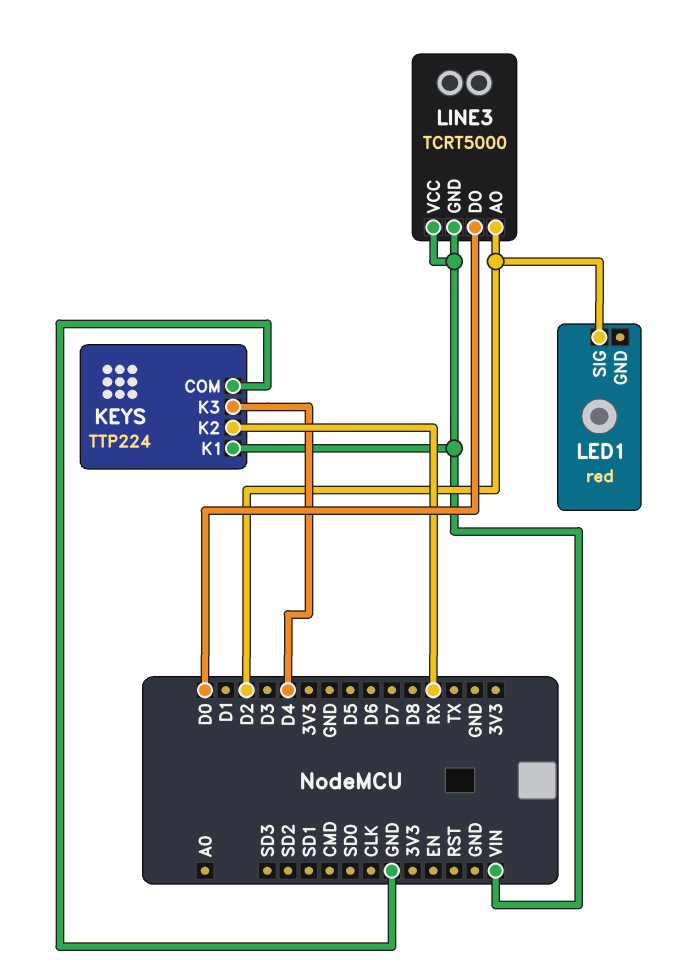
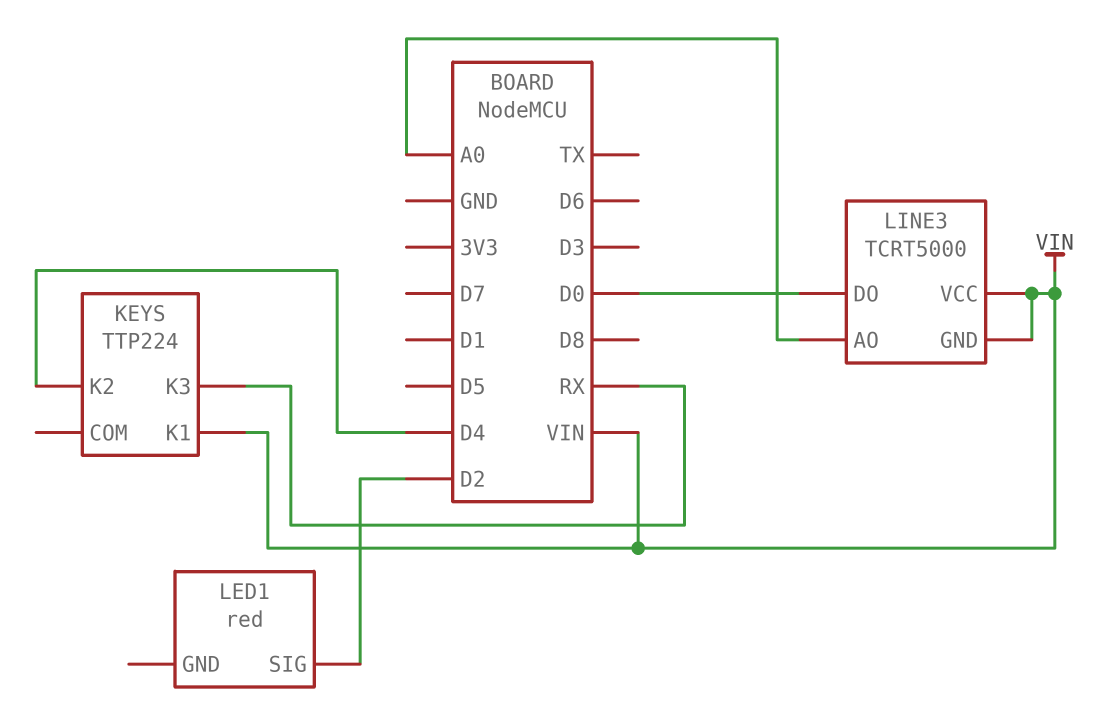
KEYS pin COM: GND -> none
KEYS pin K2: RX -> D4
KEYS pin K3: D4 -> RX
LINE3 pin AO: D2 -> A0

